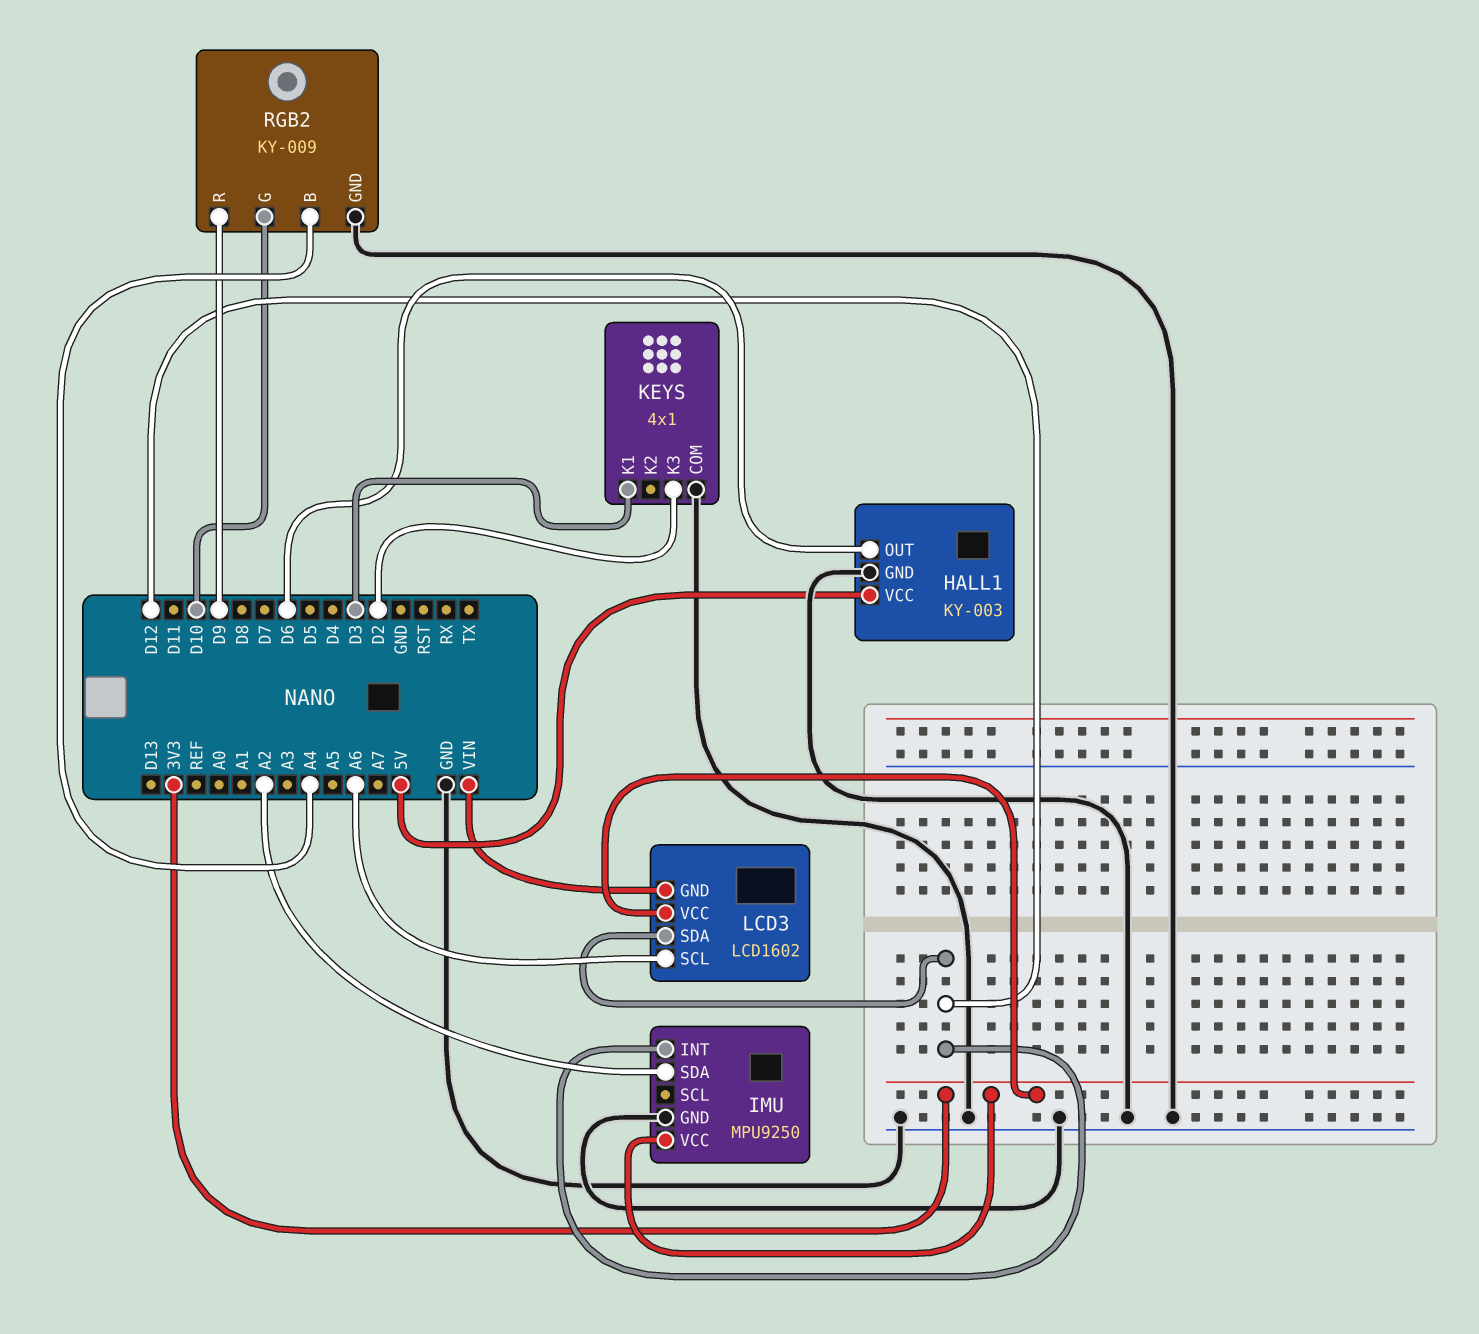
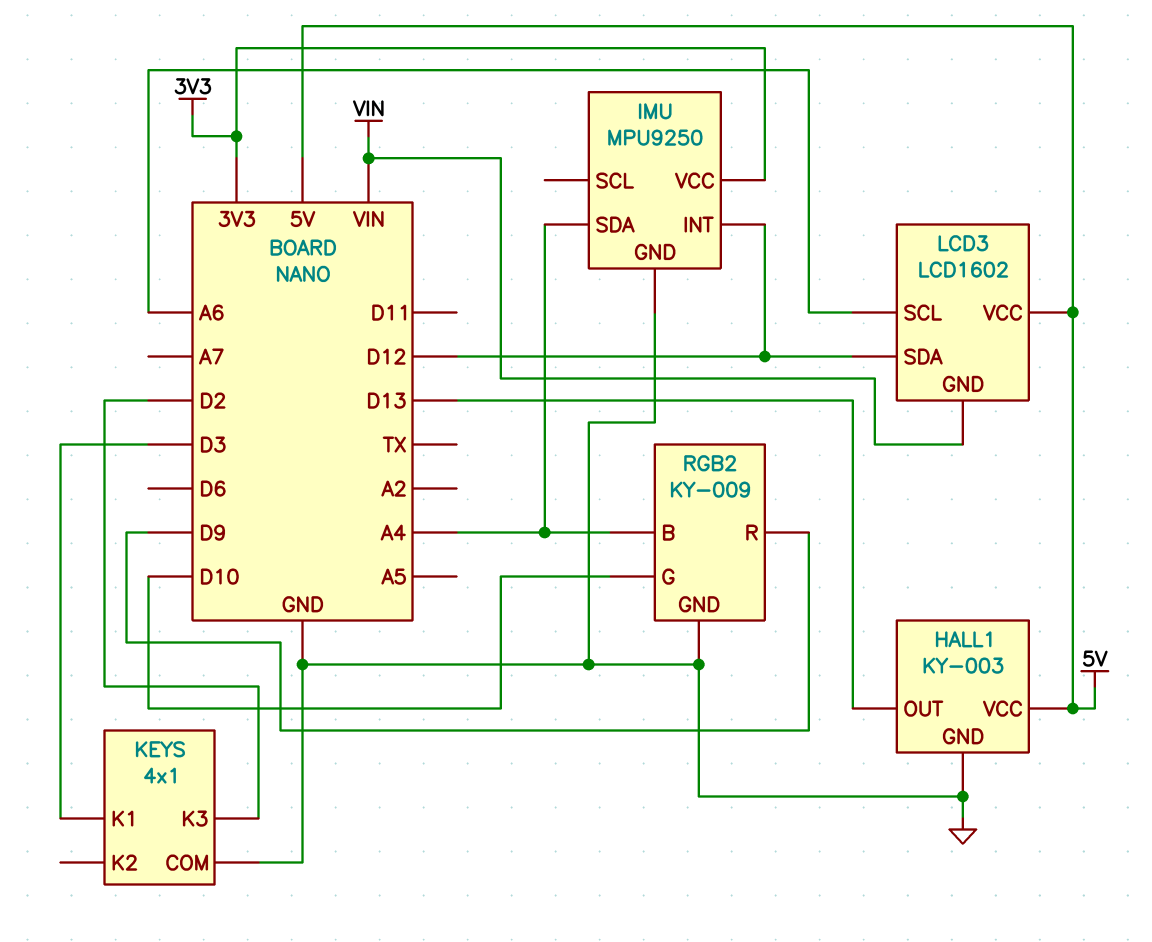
HALL1 pin OUT: D6 -> D13
IMU pin SDA: A2 -> A4
LCD3 pin VCC: 3V3 -> 5V

